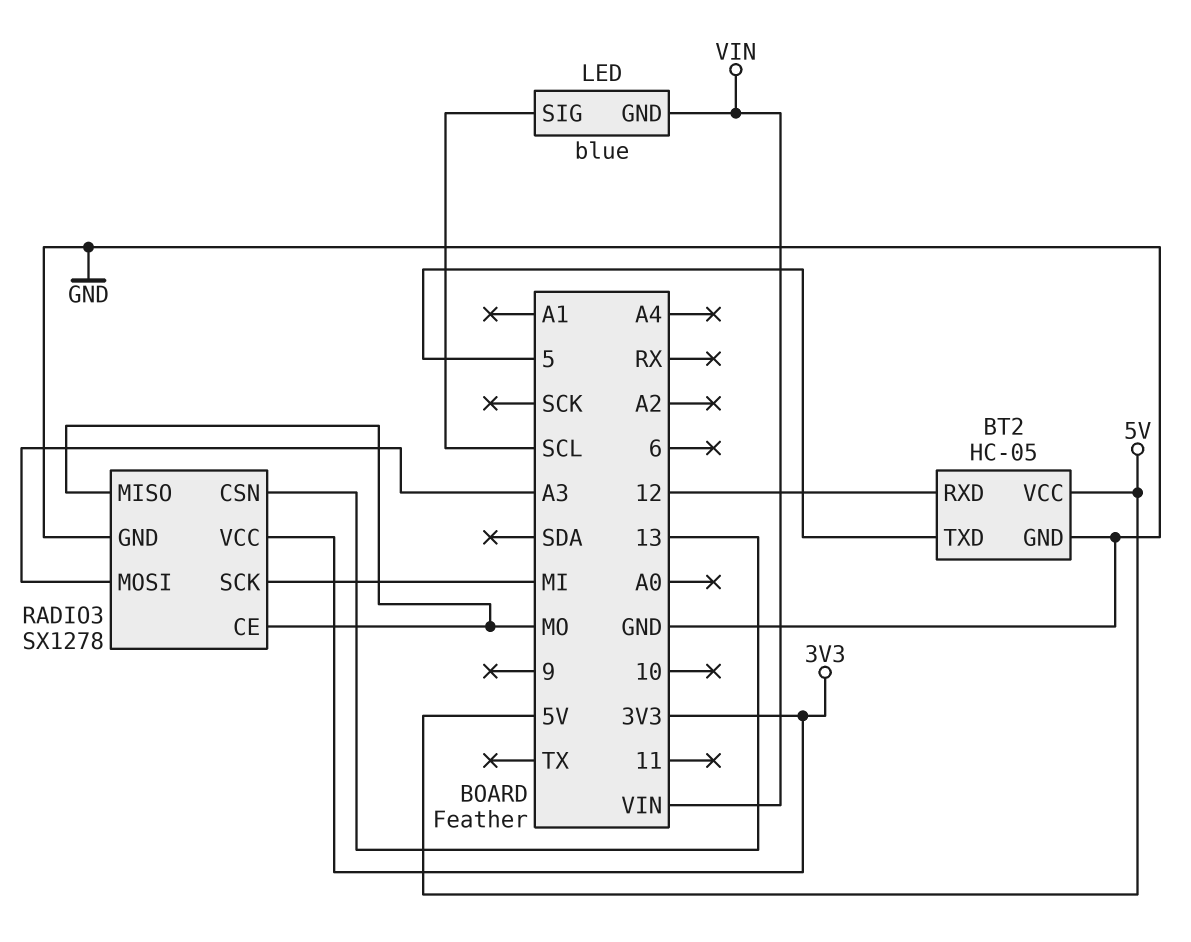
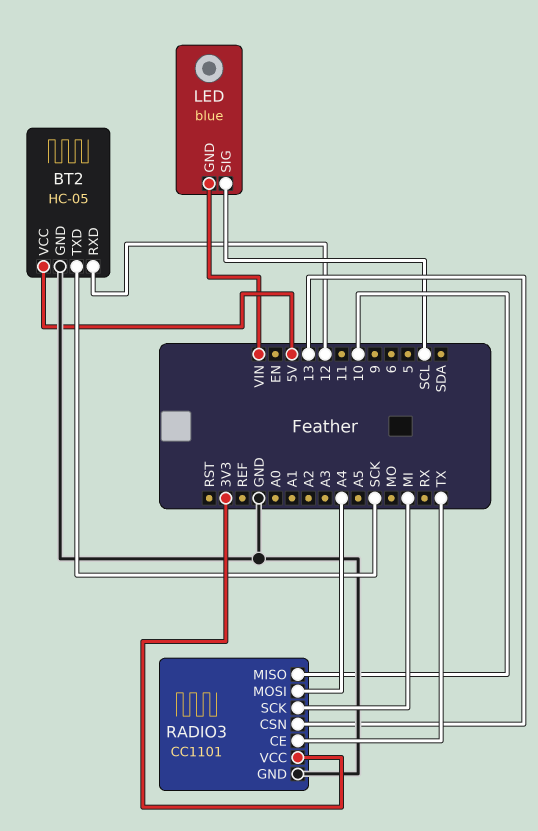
BT2 pin TXD: 5 -> SCK
RADIO3: SX1278 -> CC1101
RADIO3 pin CE: MO -> TX
RADIO3 pin MISO: MO -> 10
RADIO3 pin MOSI: A3 -> A4

